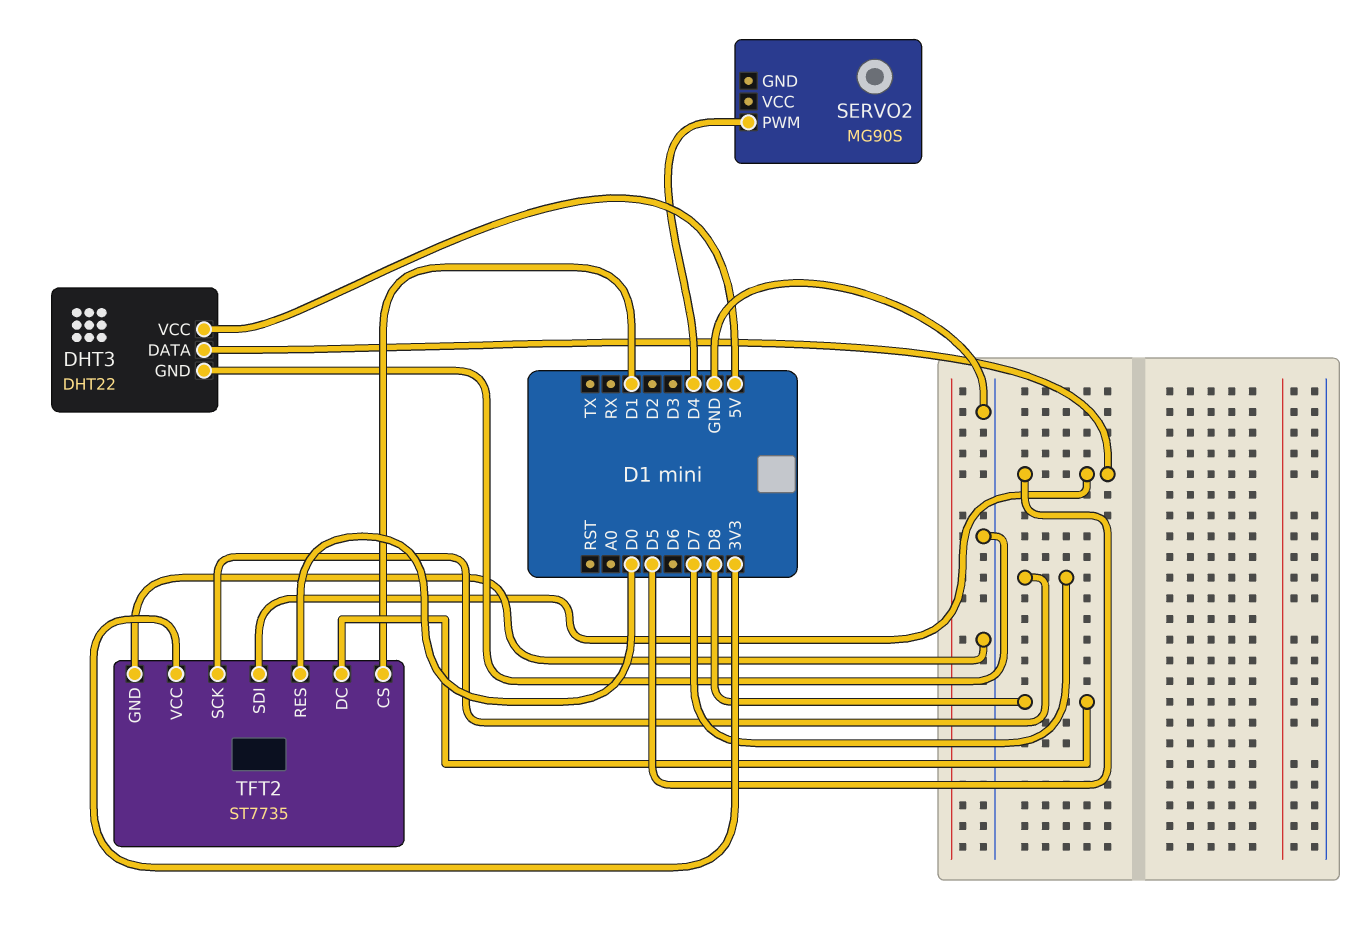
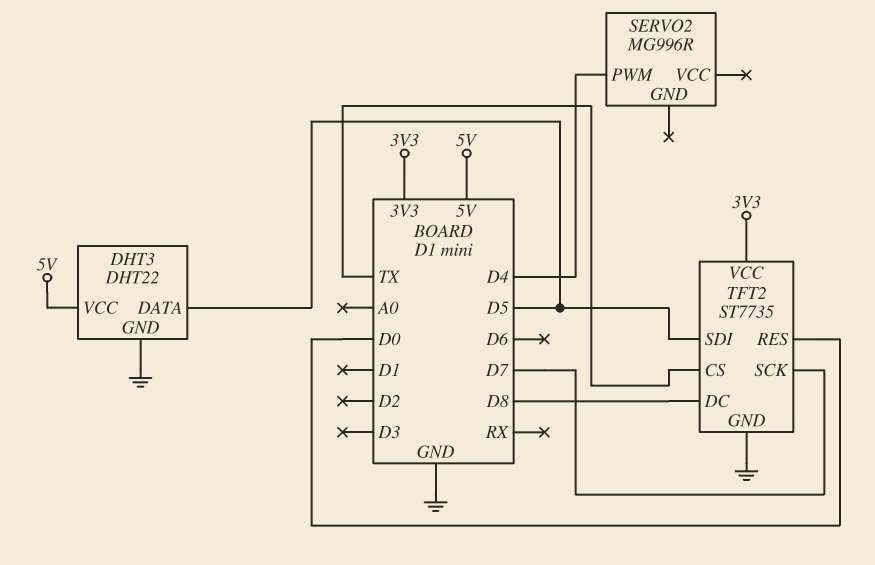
SERVO2: MG90S -> MG996R
TFT2 pin CS: D1 -> TX

